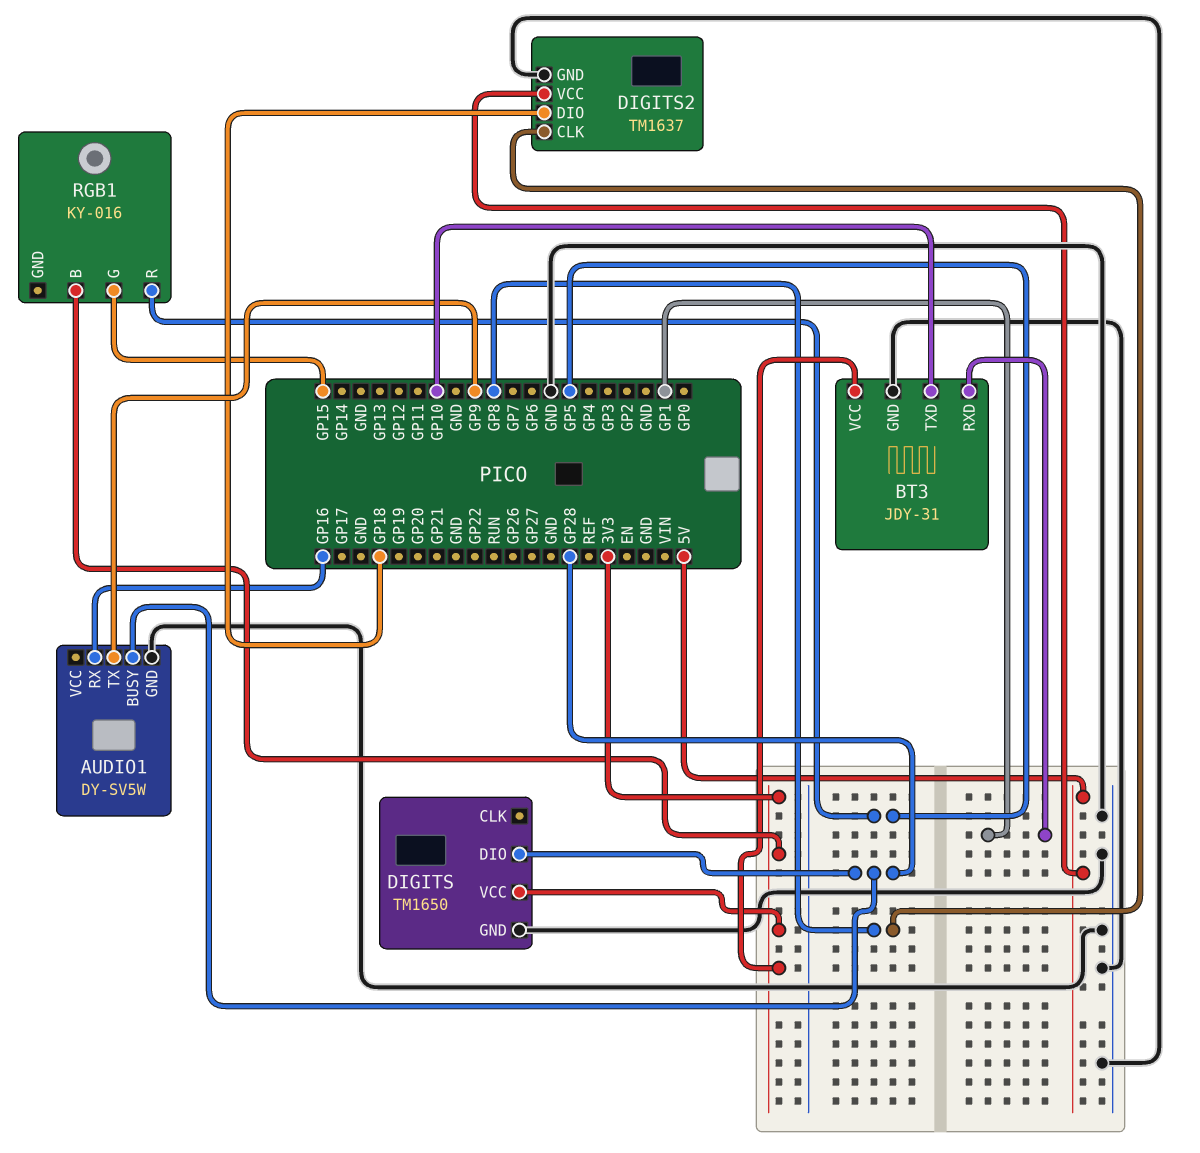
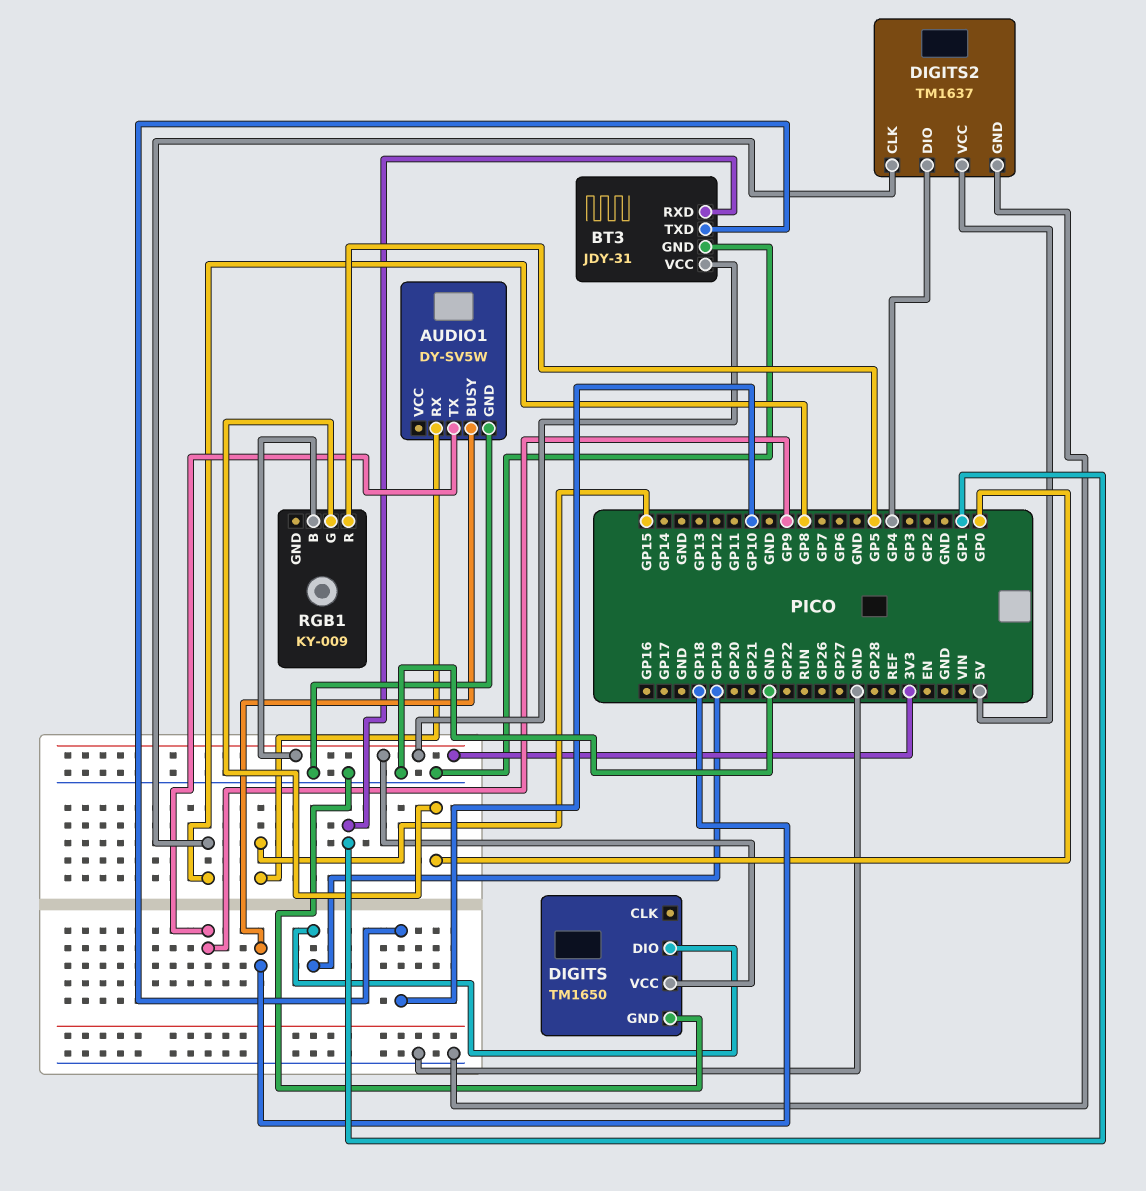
AUDIO1 pin BUSY: GP28 -> GP18
AUDIO1 pin RX: GP16 -> GP15
DIGITS pin DIO: GP28 -> GP19
DIGITS2 pin DIO: GP18 -> GP4
RGB1: KY-016 -> KY-009
RGB1 pin G: GP15 -> GP0

